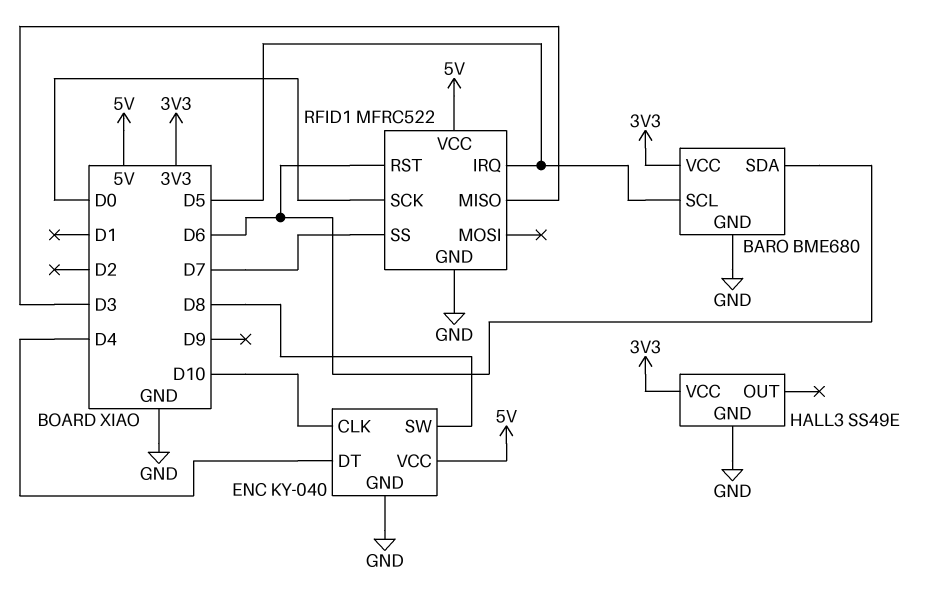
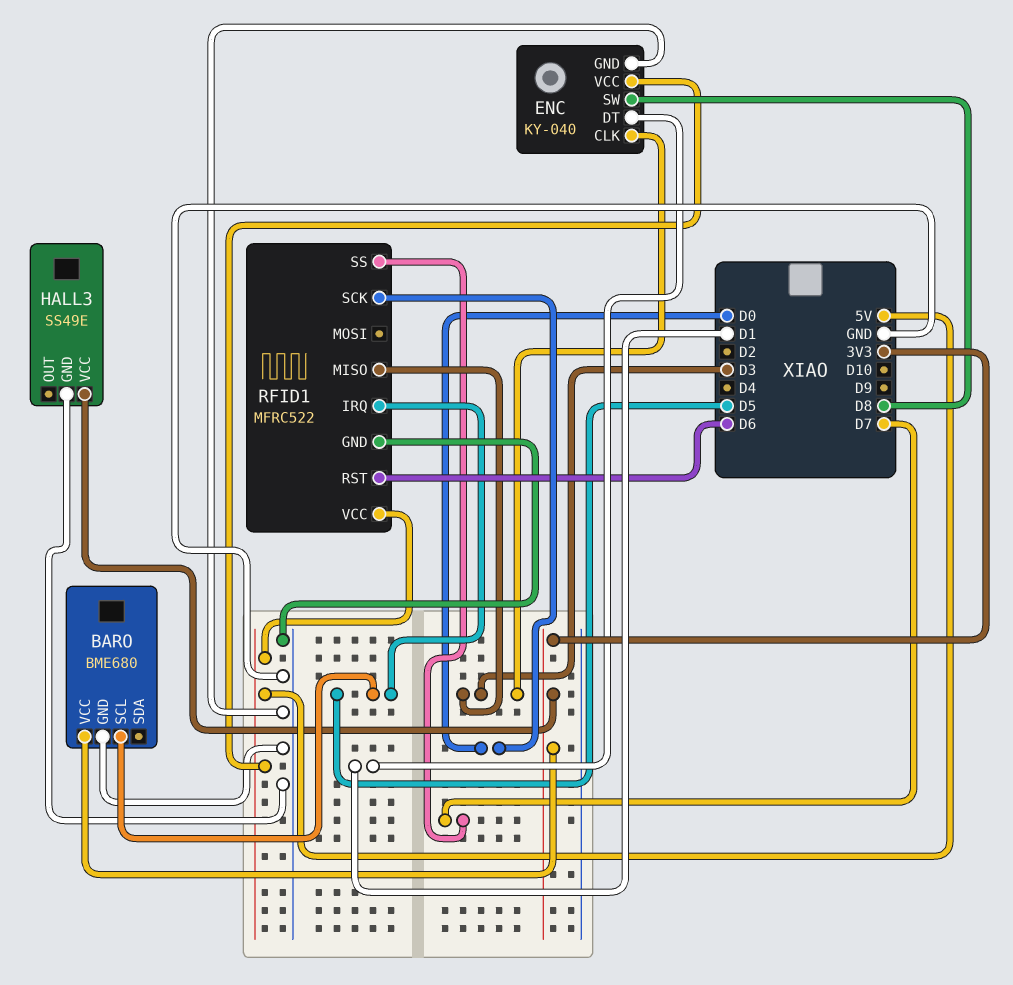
BARO pin SDA: D6 -> none
ENC pin CLK: D10 -> D3
ENC pin DT: D4 -> D1

